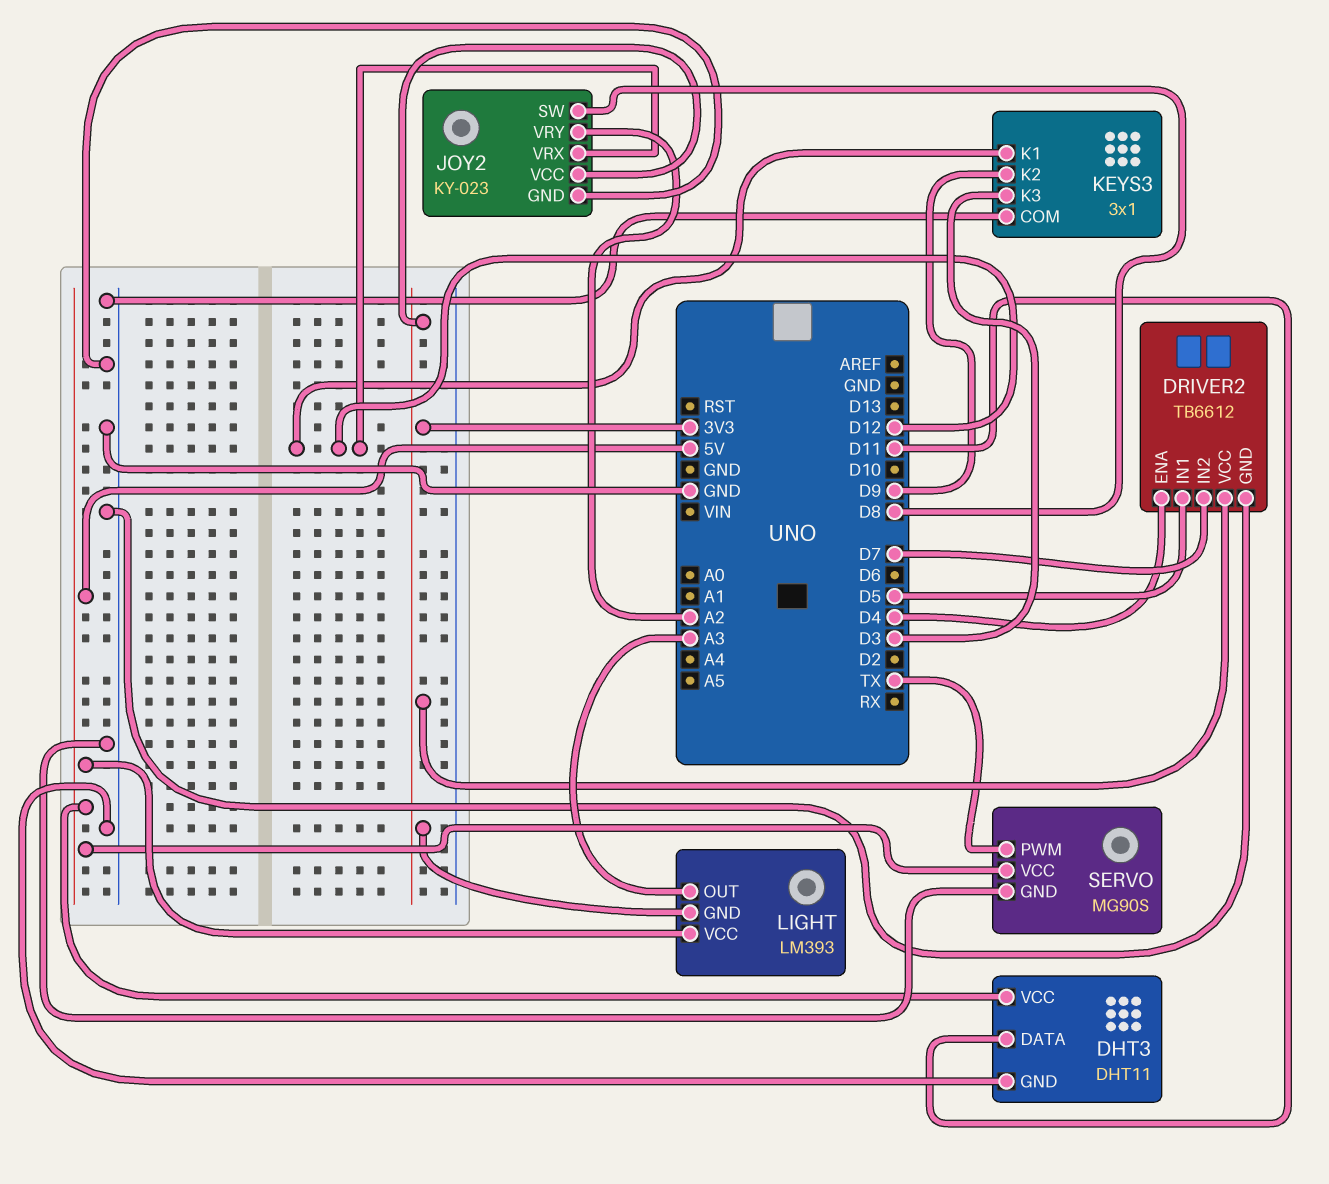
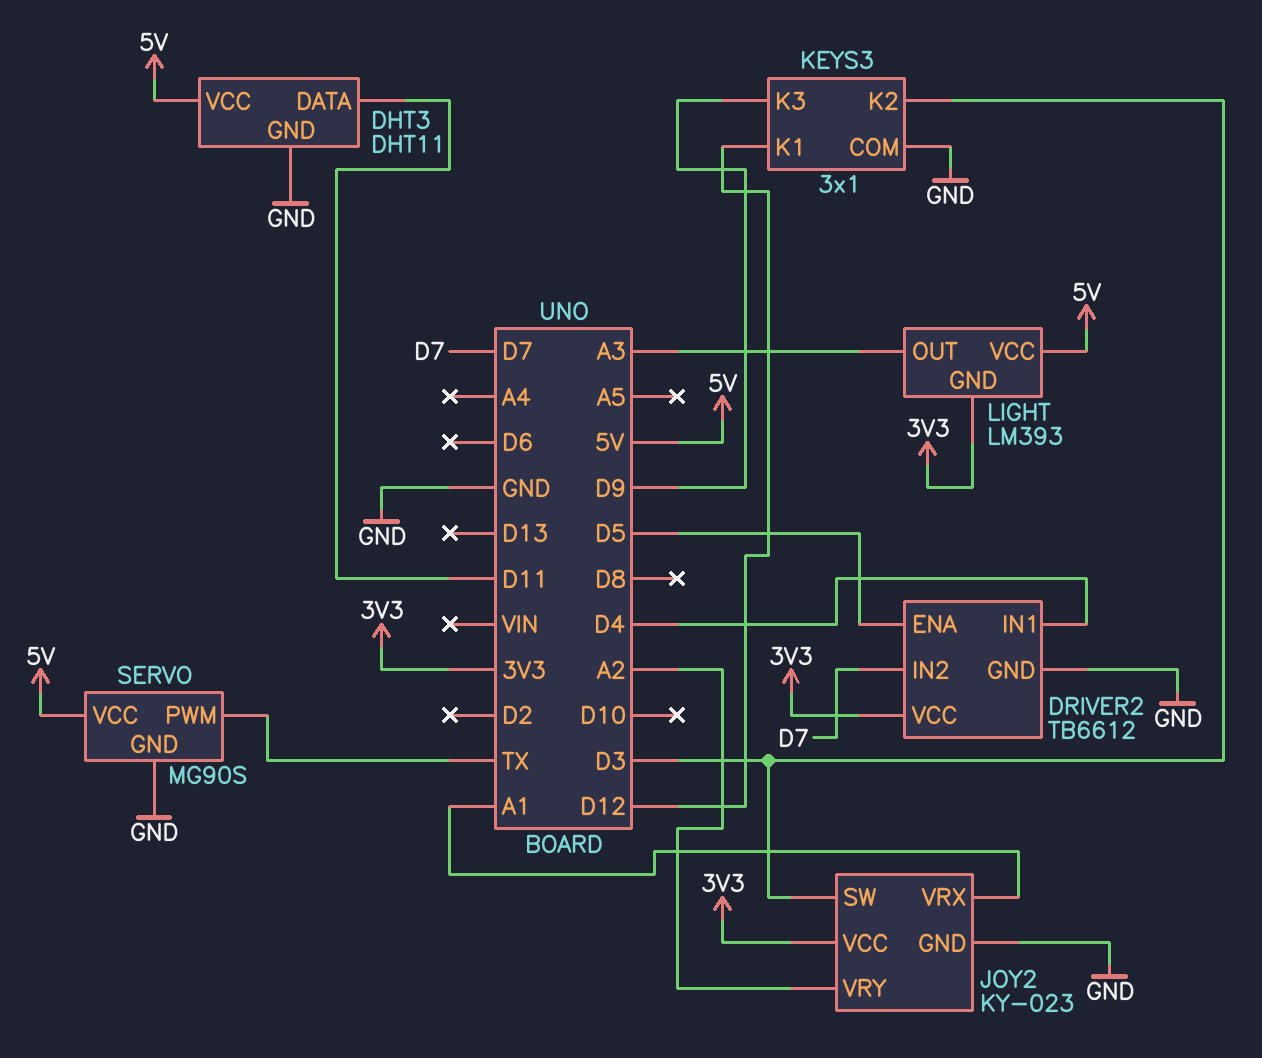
DRIVER2 pin ENA: D4 -> D5
DRIVER2 pin IN1: D5 -> D4
JOY2 pin SW: D8 -> D3
JOY2 pin VRX: D12 -> A1
KEYS3 pin K2: D9 -> D3
KEYS3 pin K3: D3 -> D9

